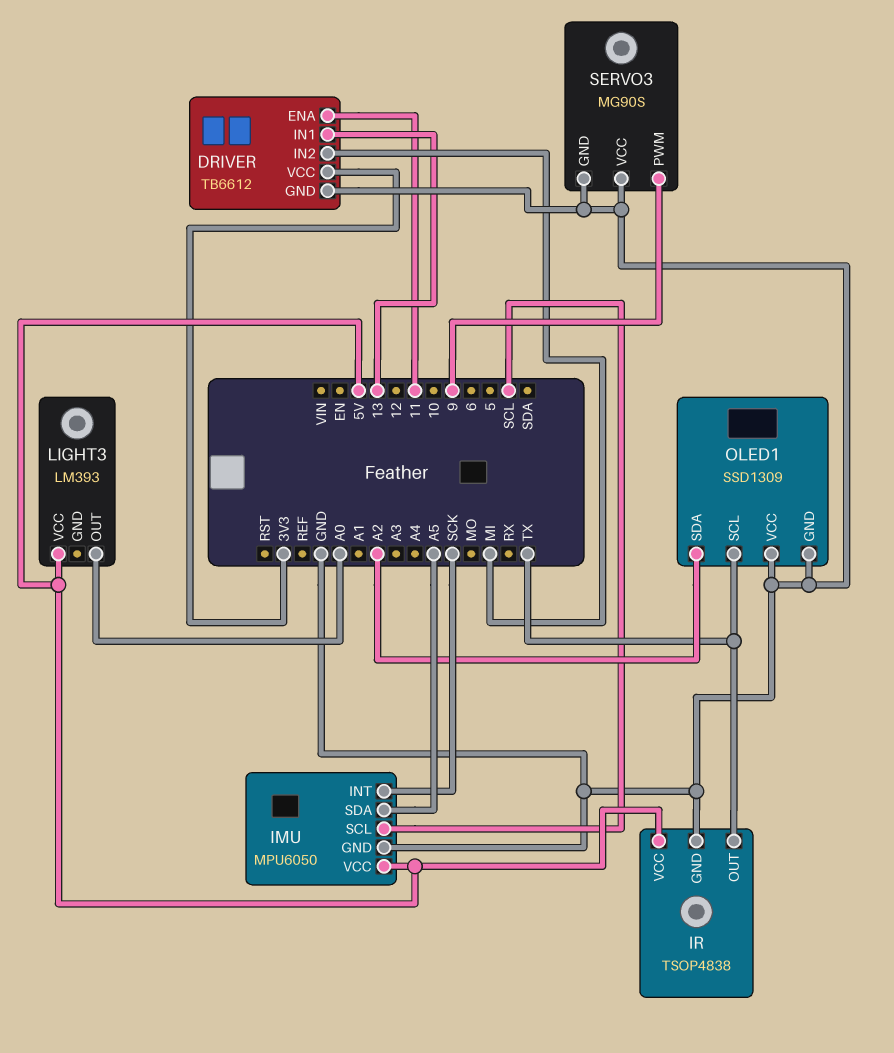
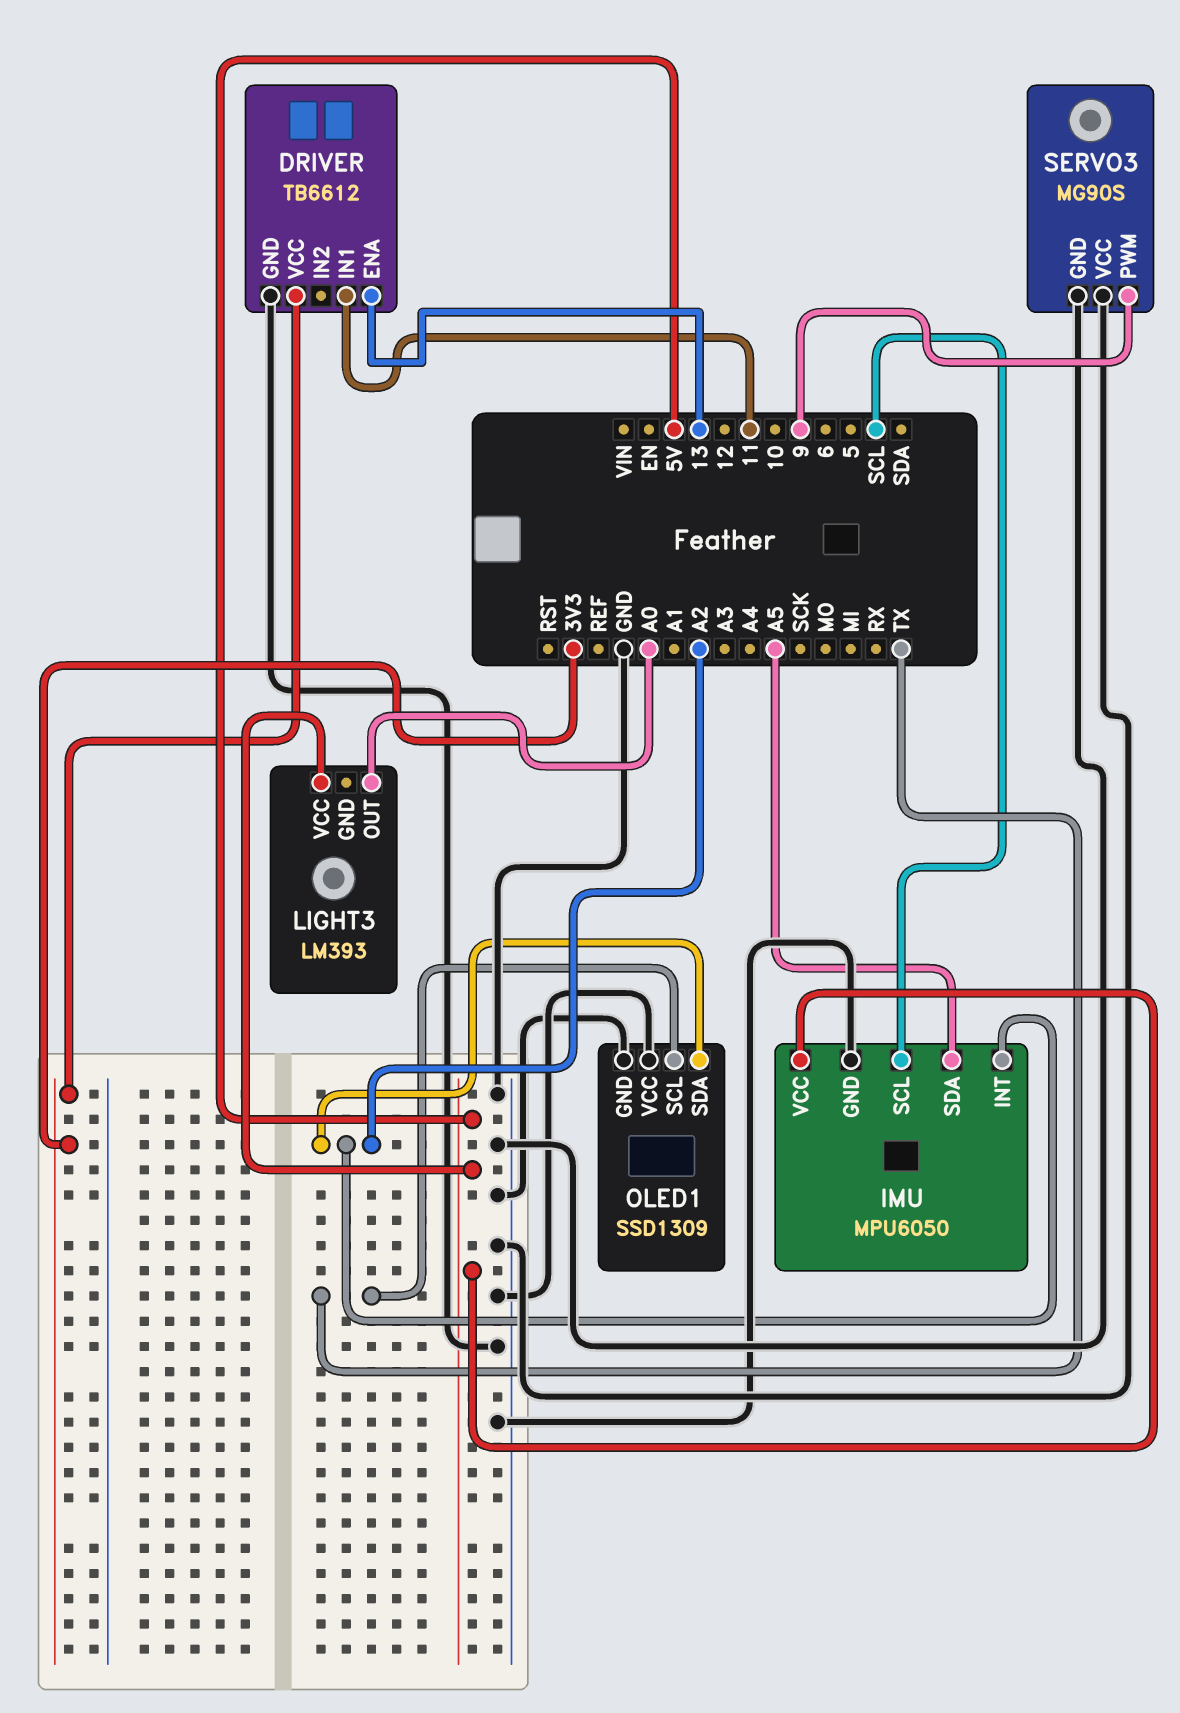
DRIVER pin ENA: 11 -> 13
DRIVER pin IN1: 13 -> 11
DRIVER pin IN2: MI -> none
IMU pin INT: SCK -> A2
IR: TSOP4838 -> none
IR pin GND: GND -> none
IR pin OUT: TX -> none
IR pin VCC: 5V -> none

